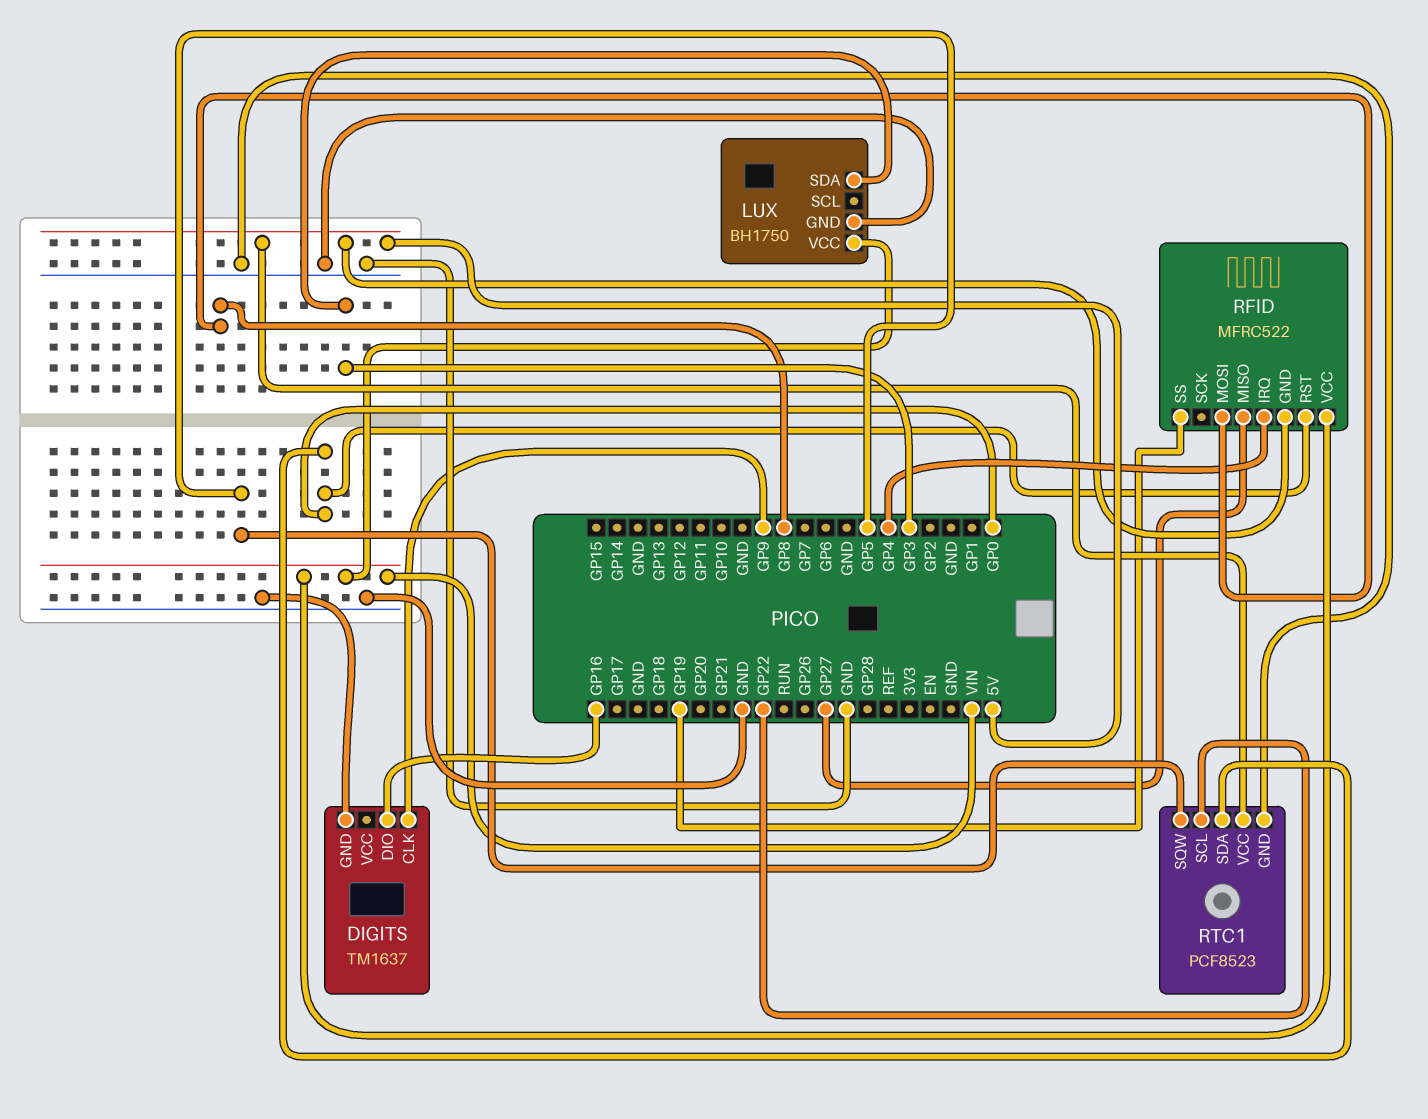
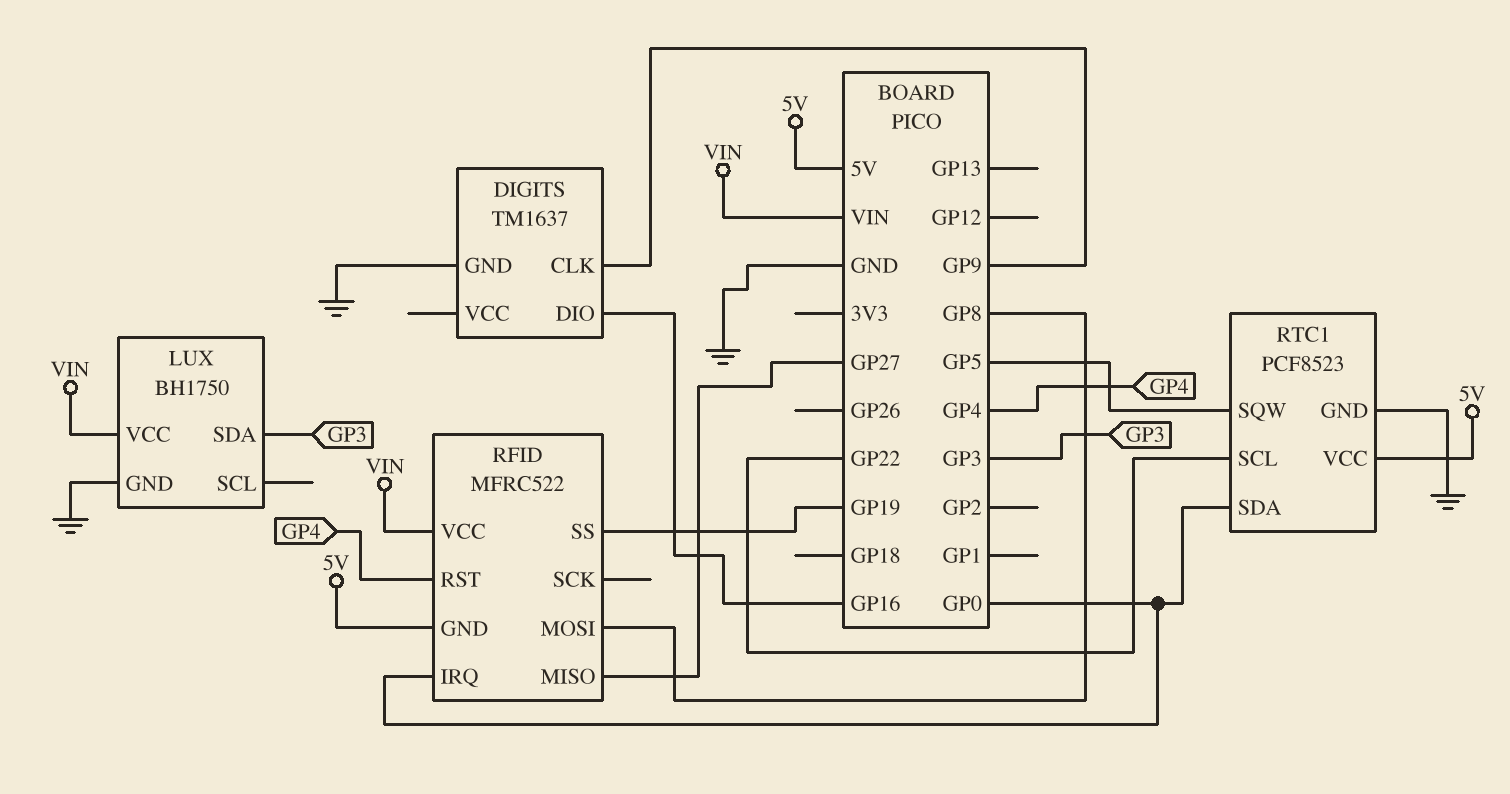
RFID pin IRQ: GP4 -> GP0
RFID pin RST: GP0 -> GP4

